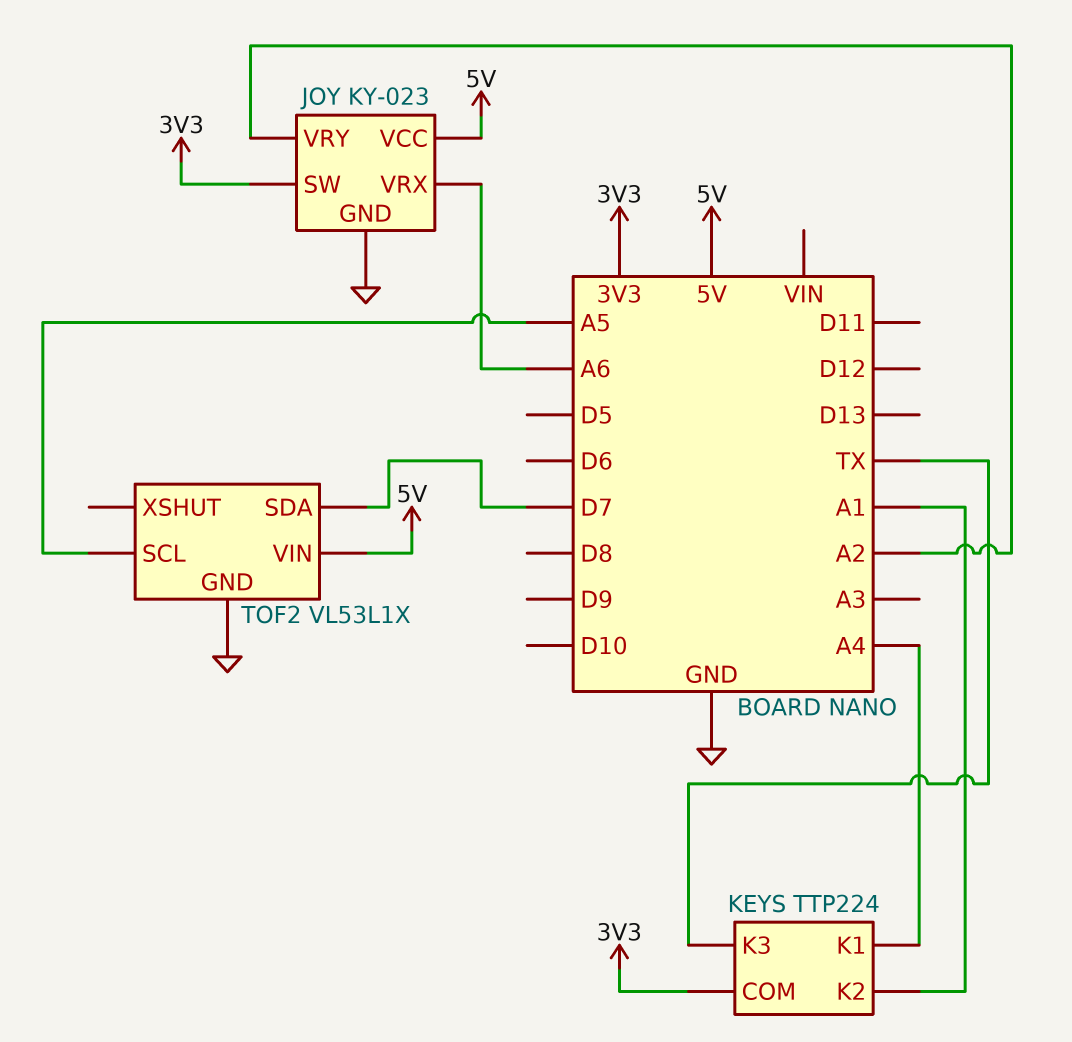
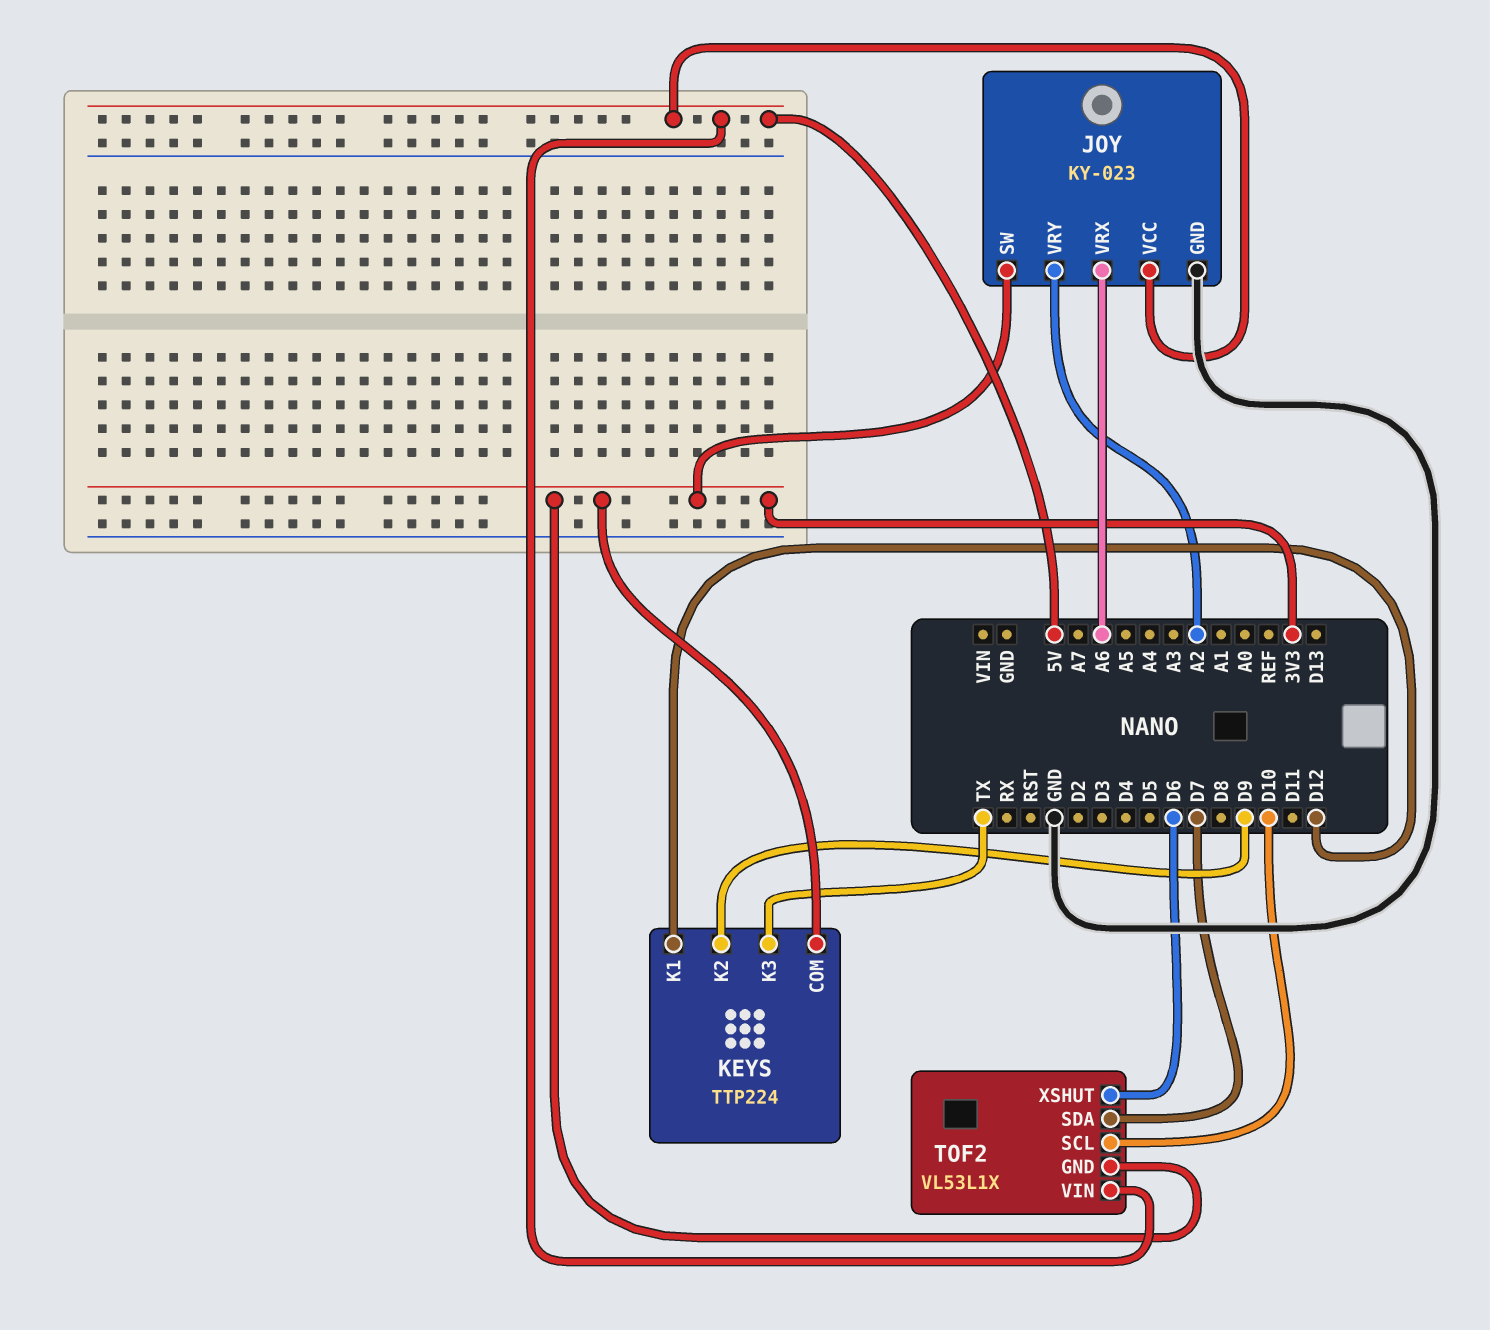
KEYS pin K1: A4 -> D12
KEYS pin K2: A1 -> D9
TOF2 pin GND: GND -> 3V3
TOF2 pin SCL: A5 -> D10
TOF2 pin XSHUT: none -> D6

